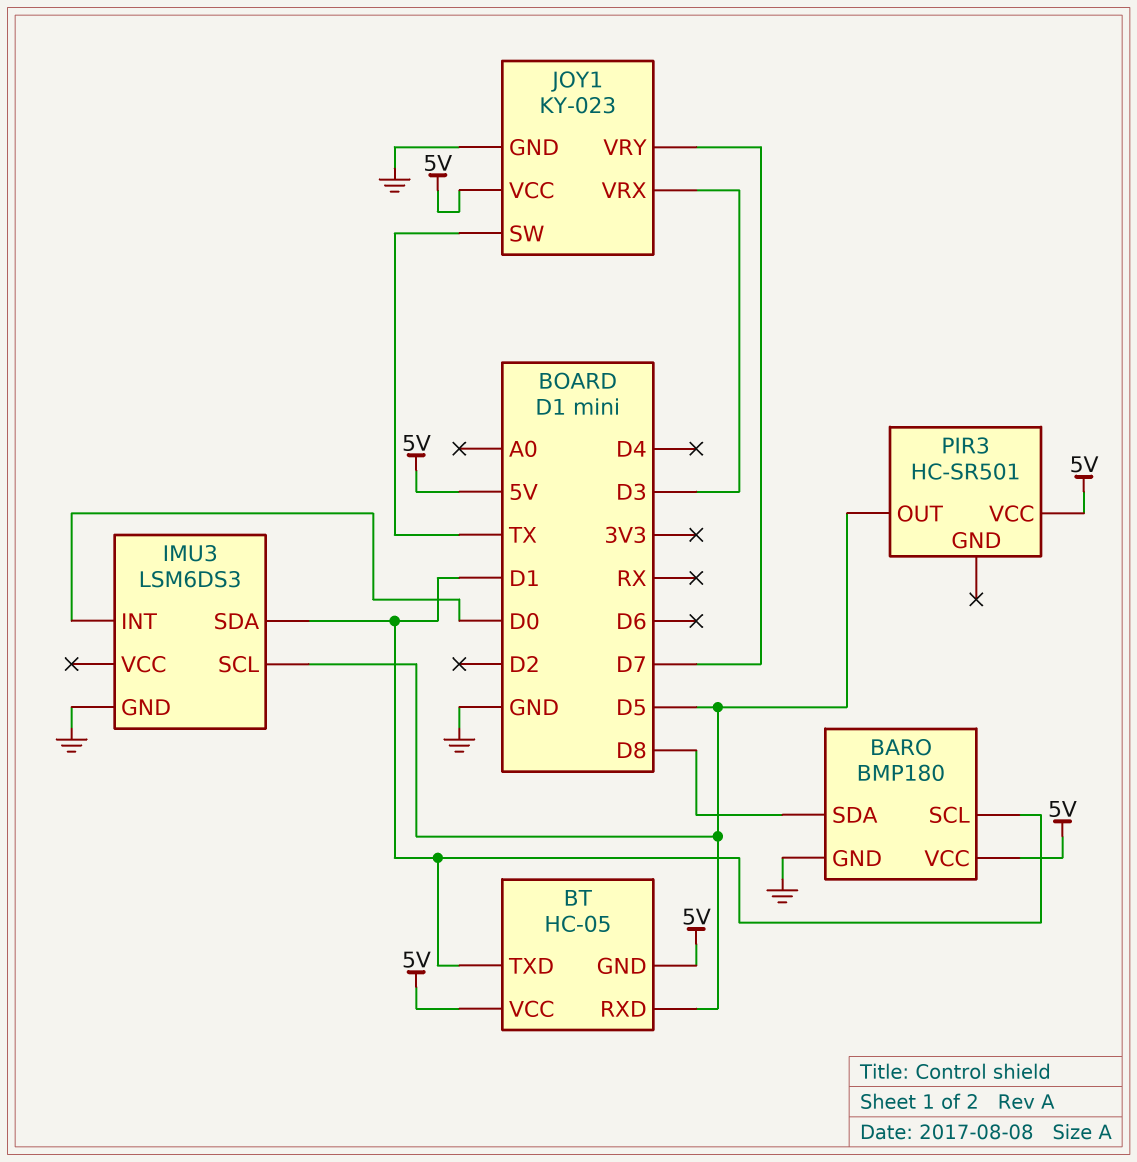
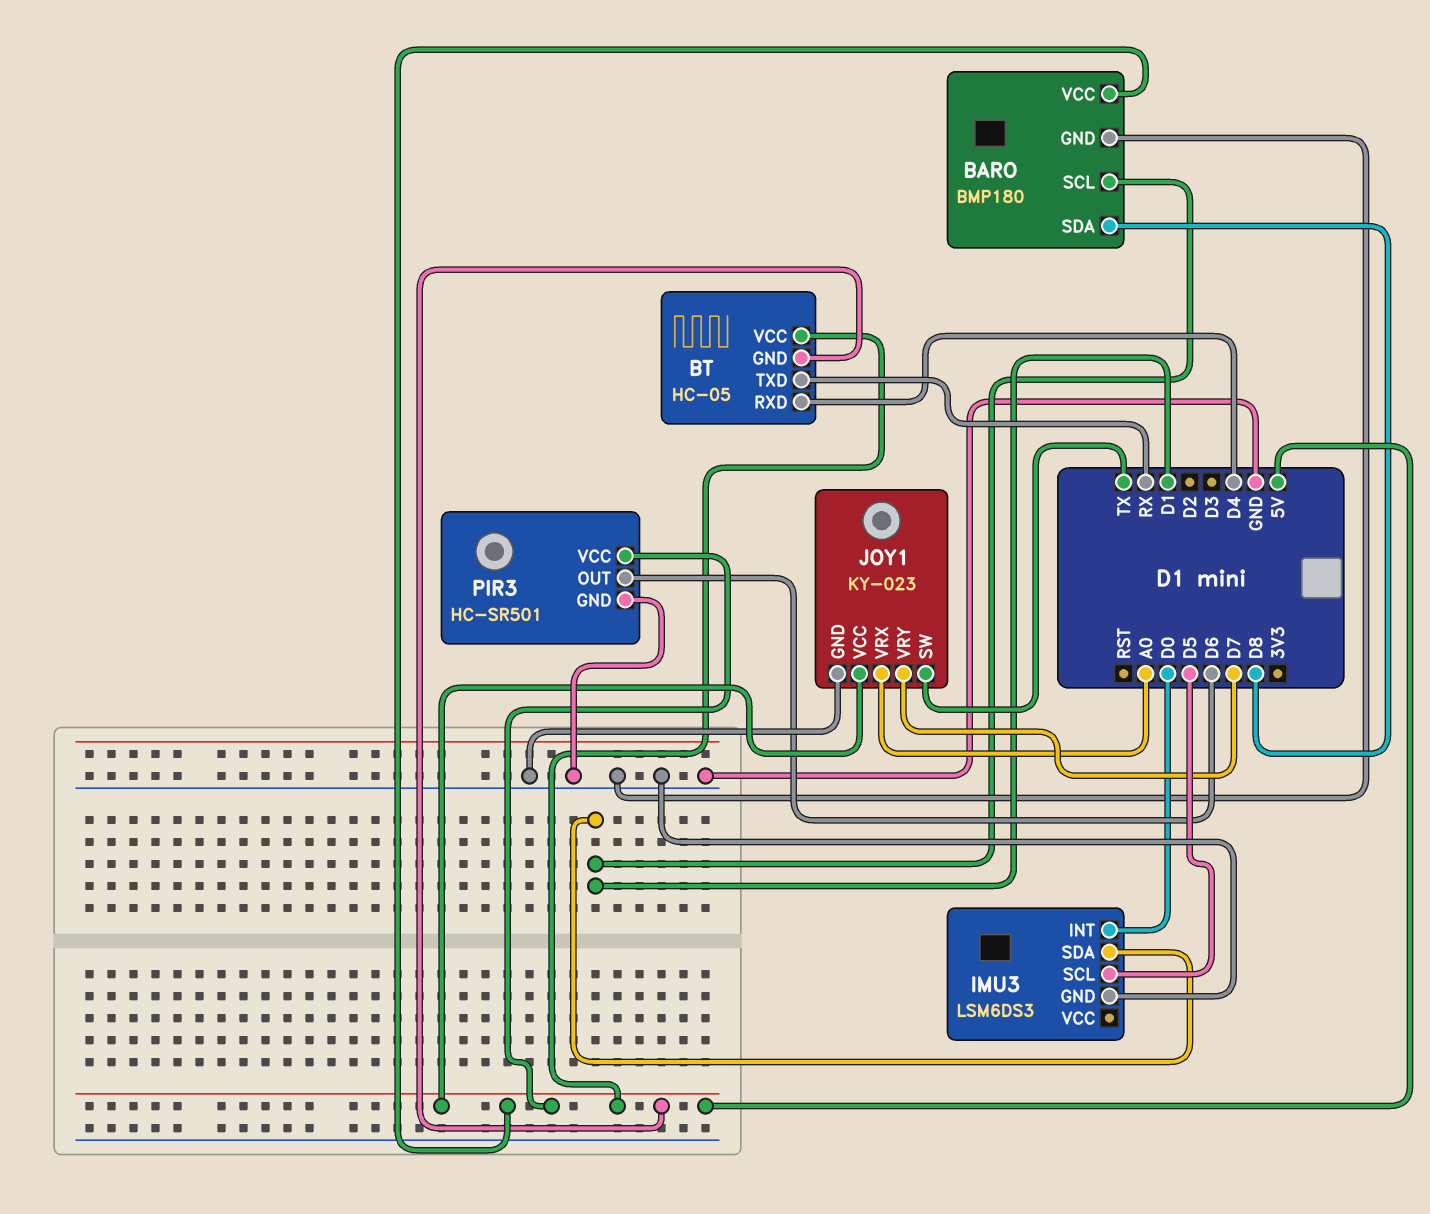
BT pin RXD: D5 -> D4
BT pin TXD: D1 -> RX
JOY1 pin VRX: D3 -> A0
PIR3 pin GND: none -> GND
PIR3 pin OUT: D5 -> D6

